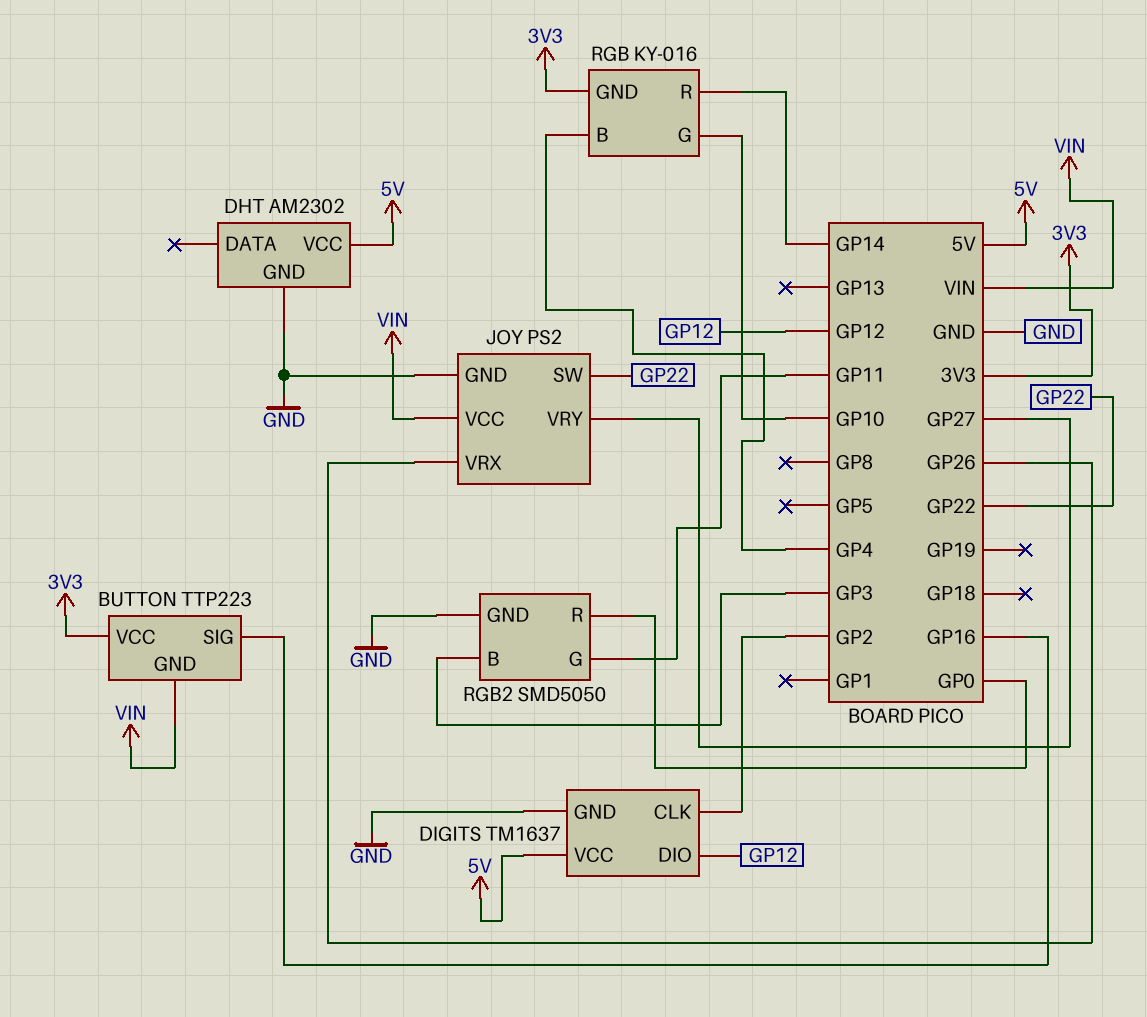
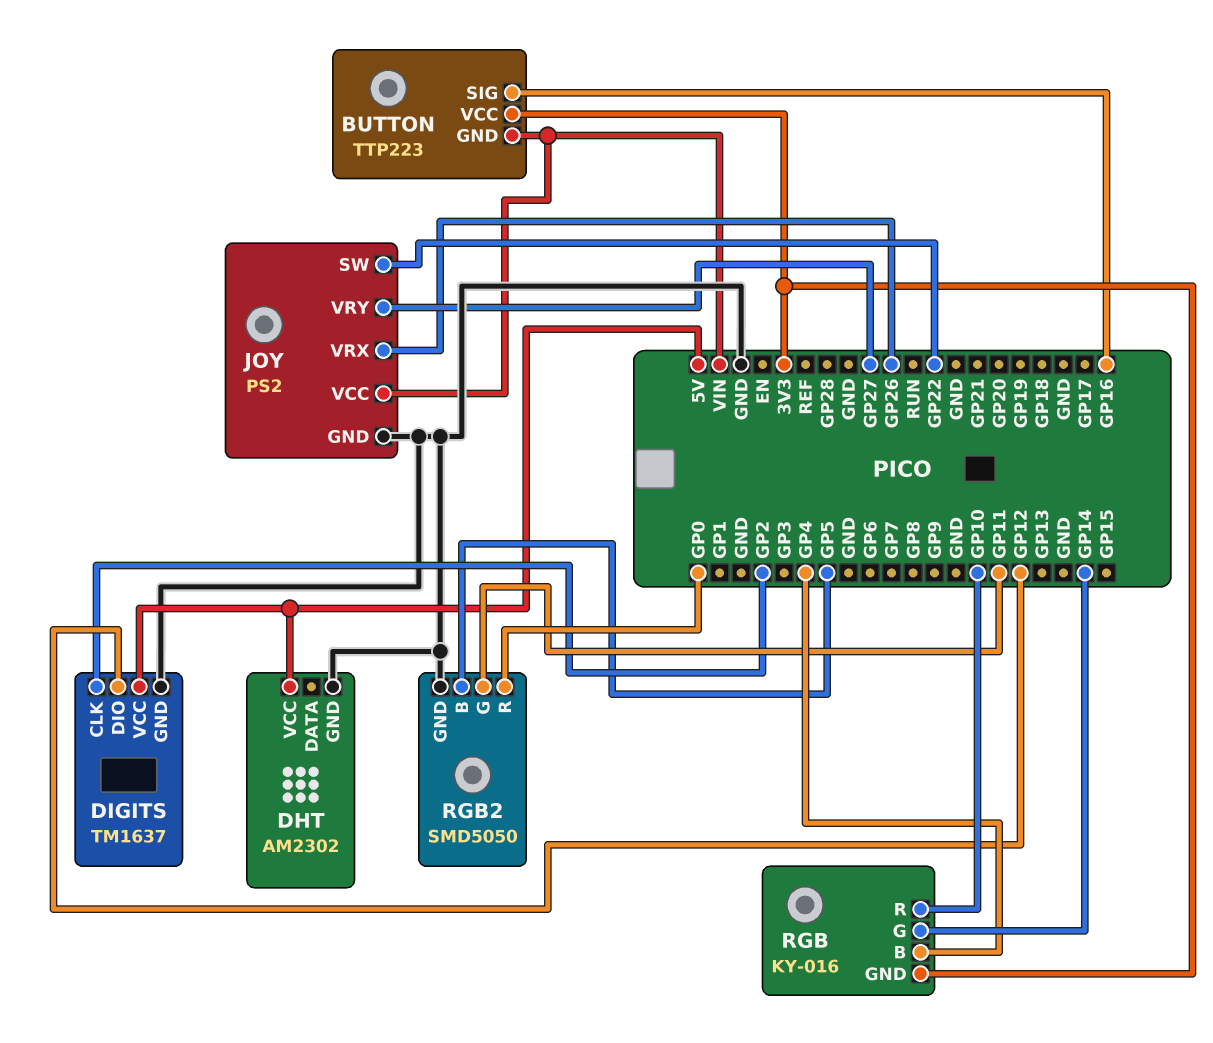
RGB pin G: GP10 -> GP14
RGB pin R: GP14 -> GP10
RGB2 pin B: GP3 -> GP5

